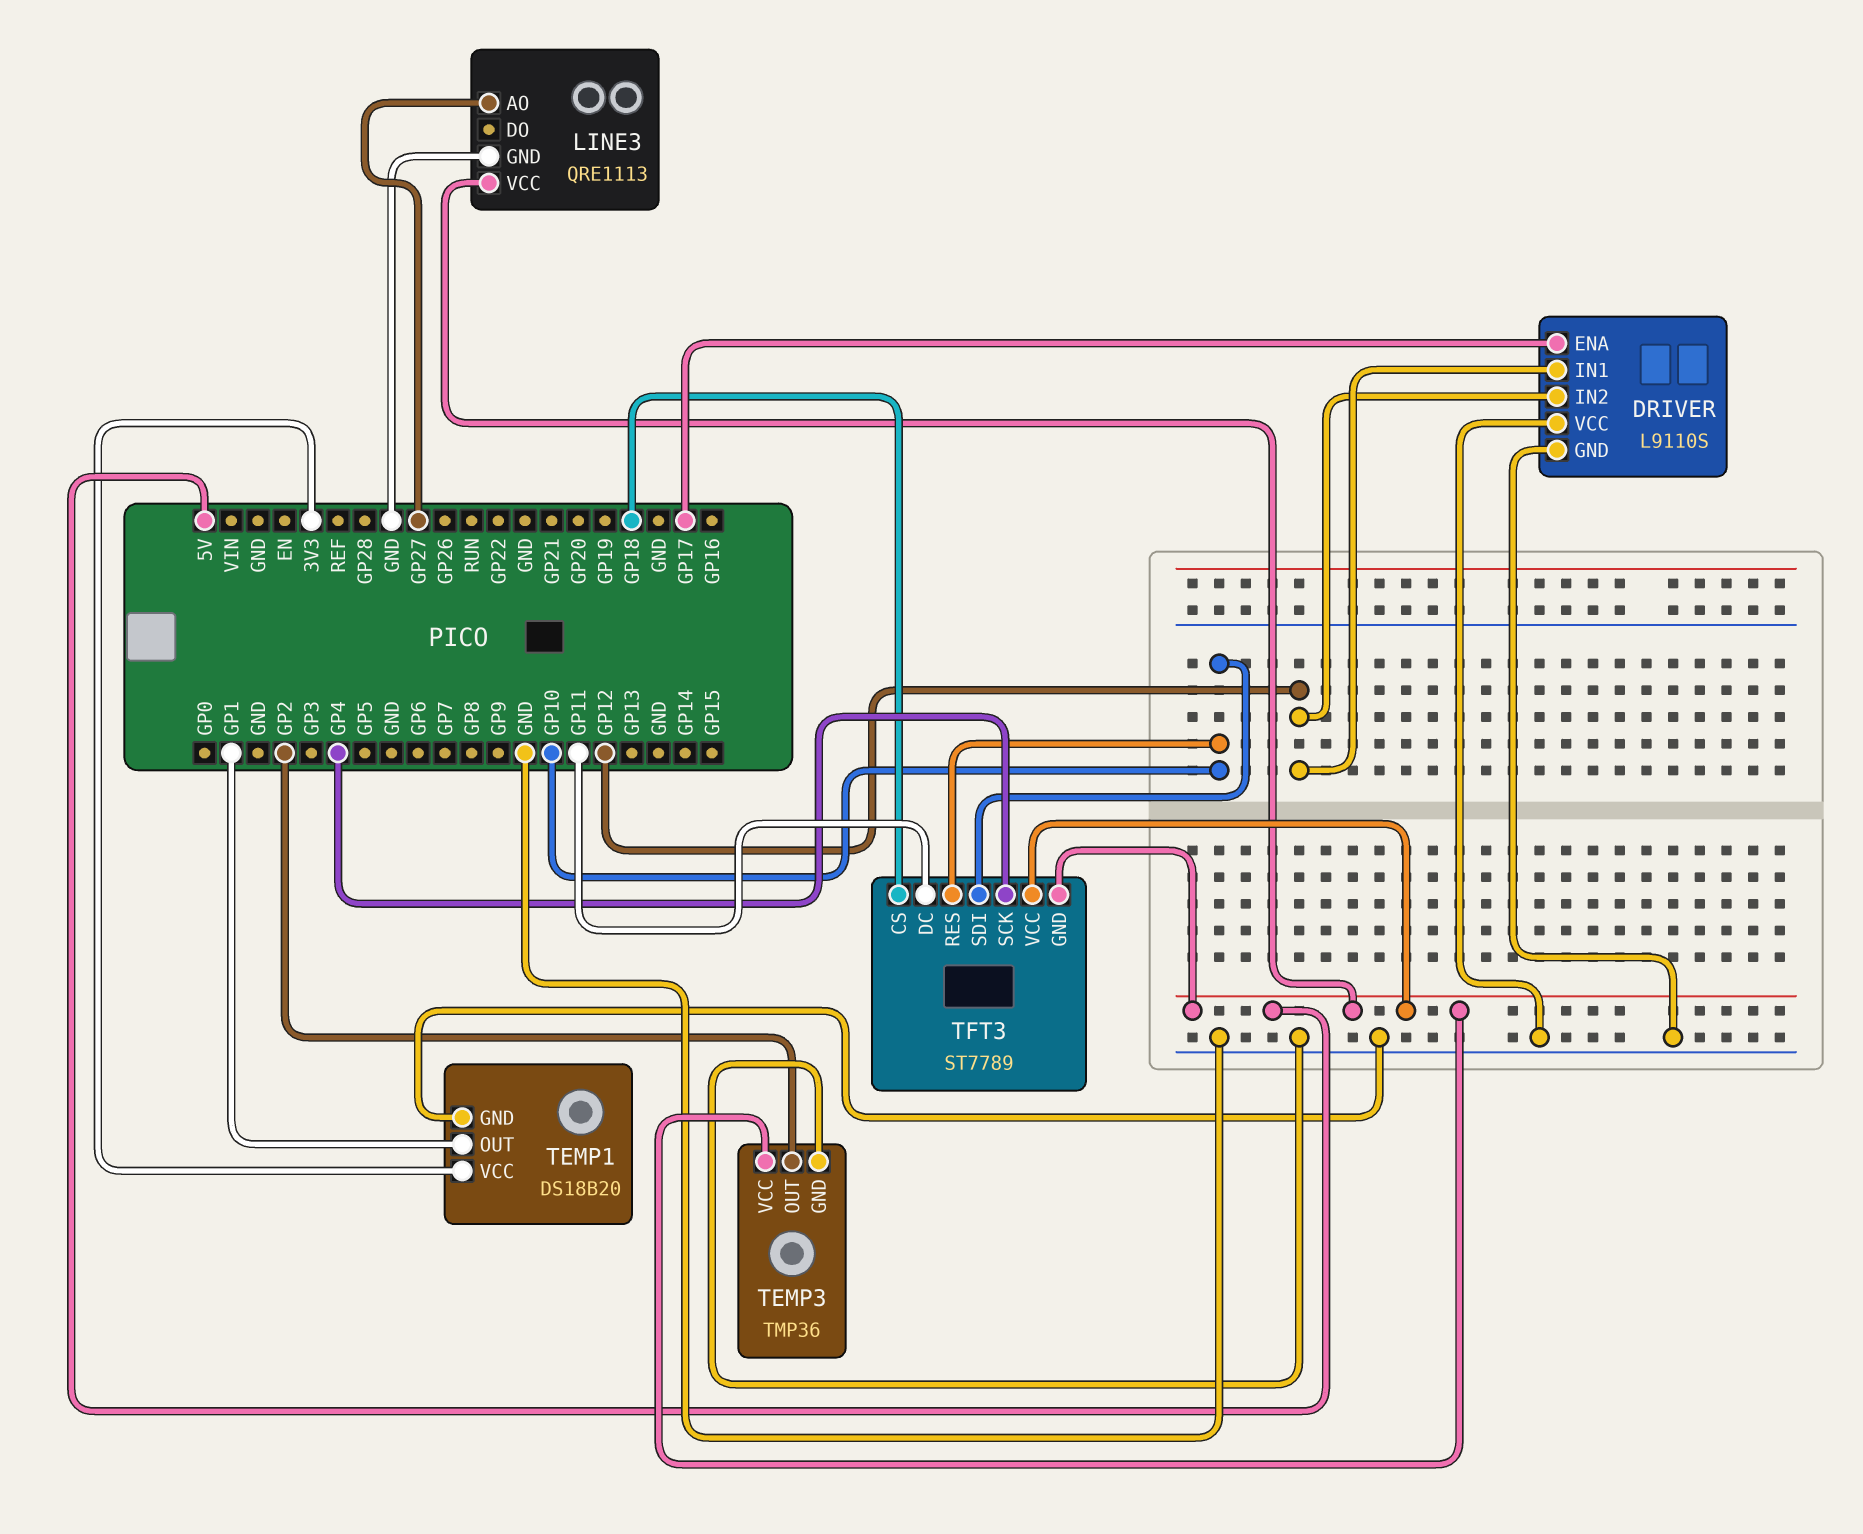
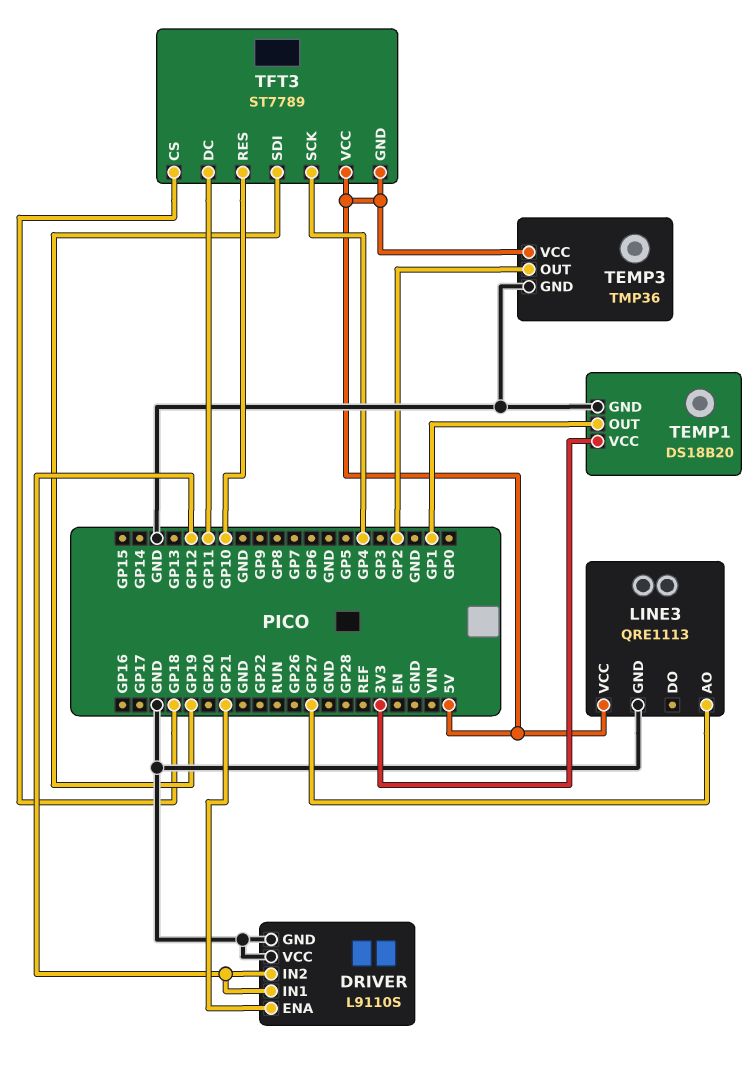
DRIVER pin ENA: GP17 -> GP21
TFT3 pin SDI: GP10 -> GP19

